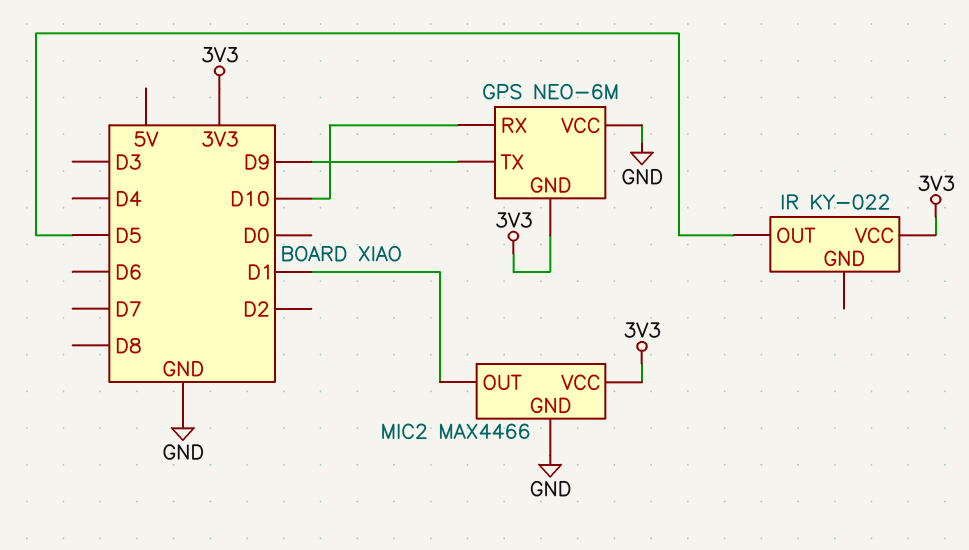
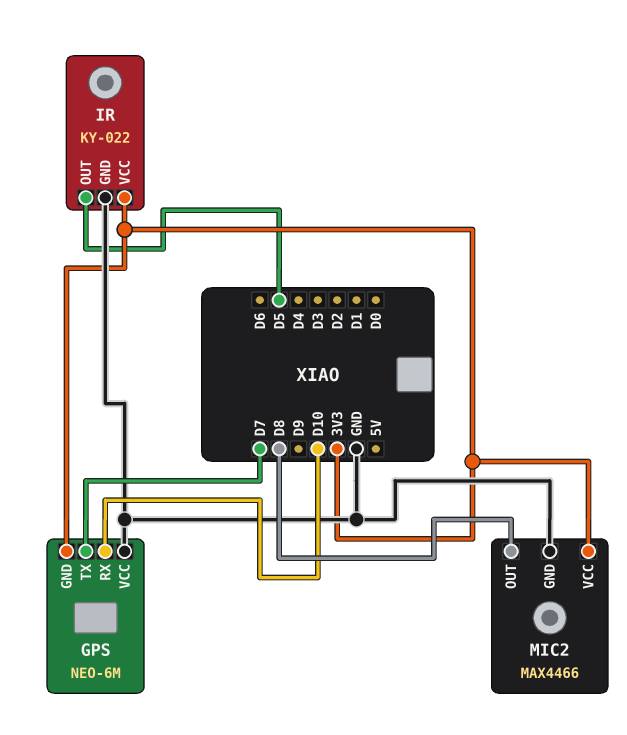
GPS pin TX: D9 -> D7
IR pin GND: none -> GND
MIC2 pin OUT: D1 -> D8

